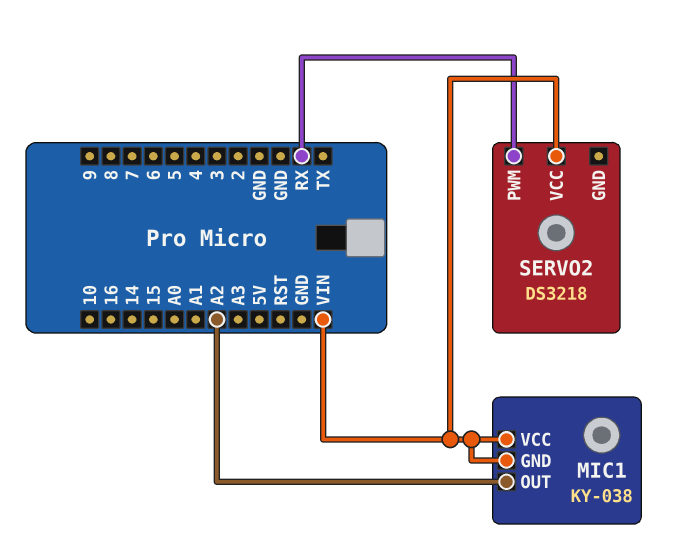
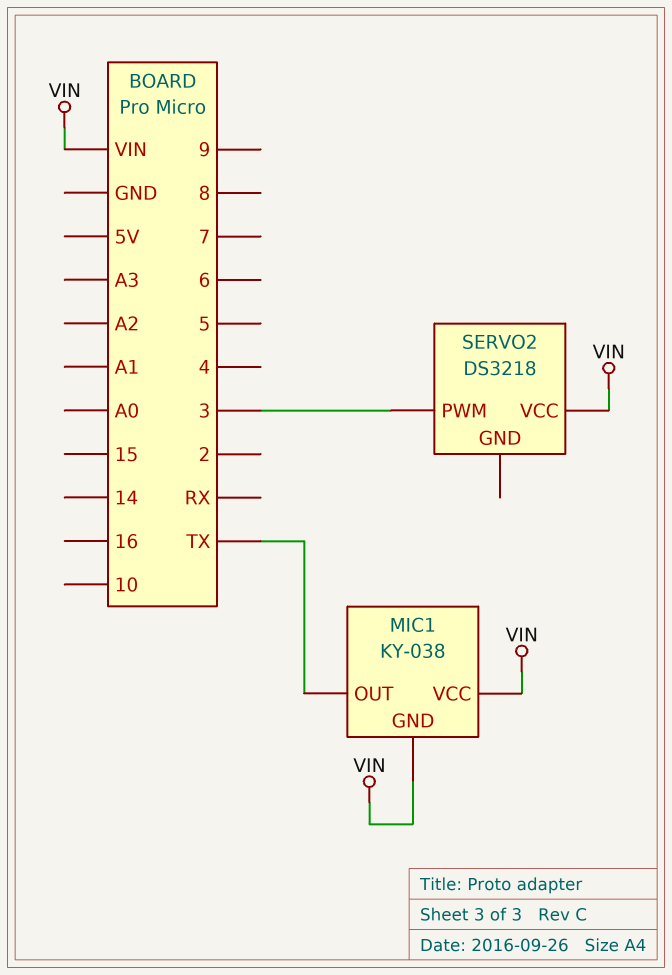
MIC1 pin OUT: A2 -> TX
SERVO2 pin PWM: RX -> 3

